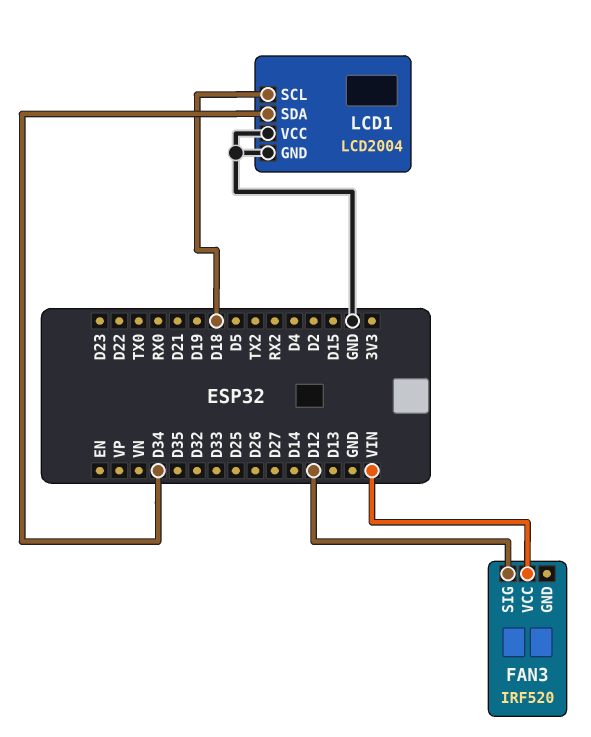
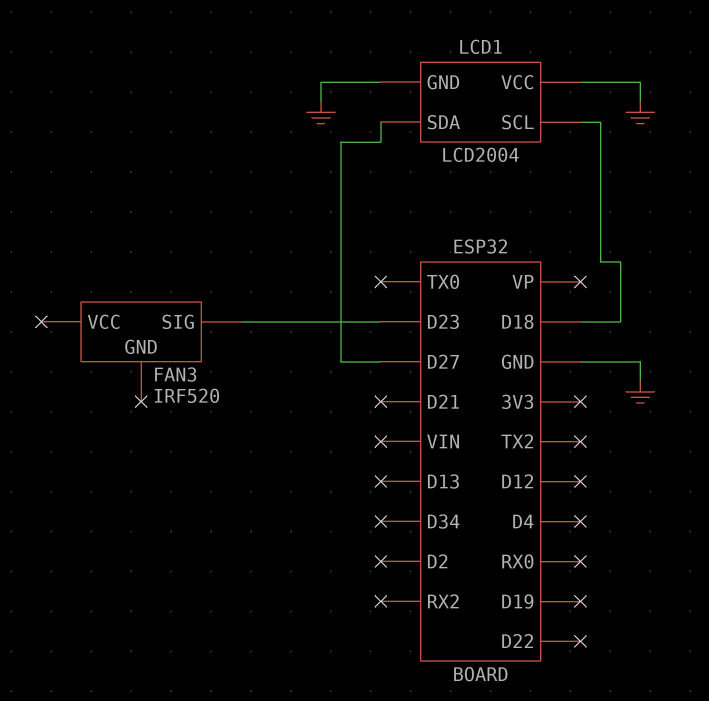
FAN3 pin SIG: D12 -> D23
FAN3 pin VCC: VIN -> none
LCD1 pin SDA: D34 -> D27

